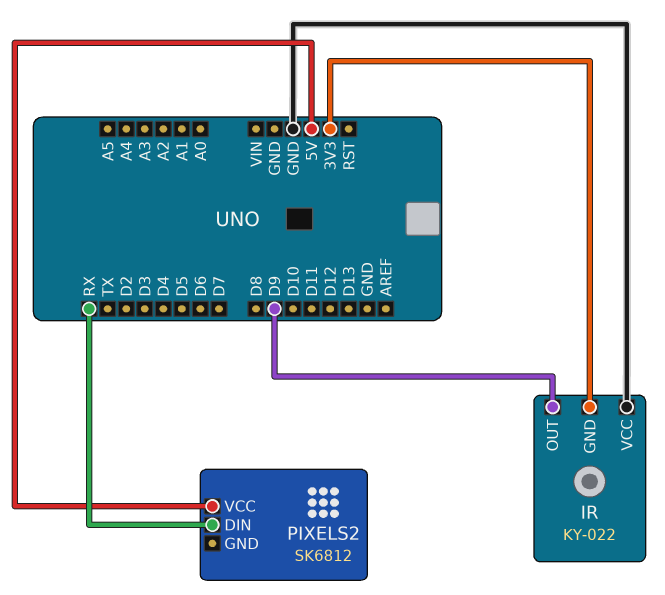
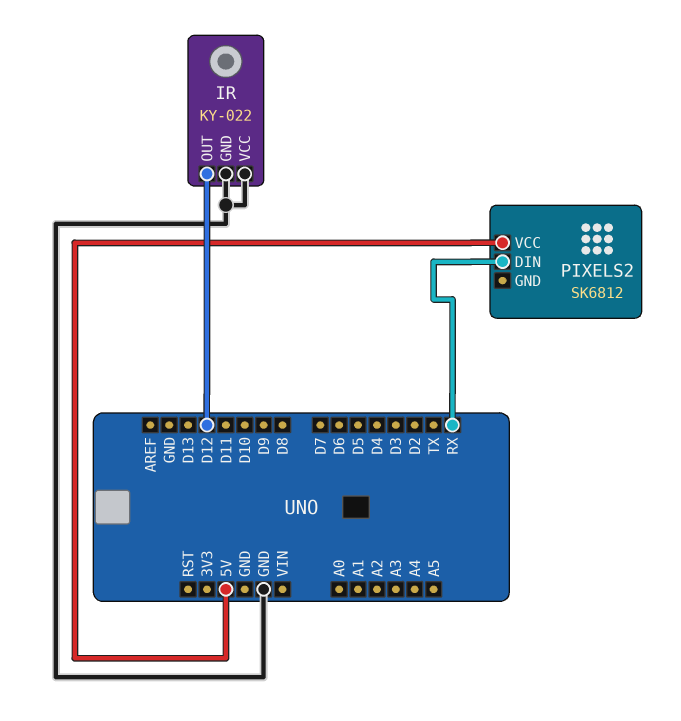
IR pin GND: 3V3 -> GND
IR pin OUT: D9 -> D12

